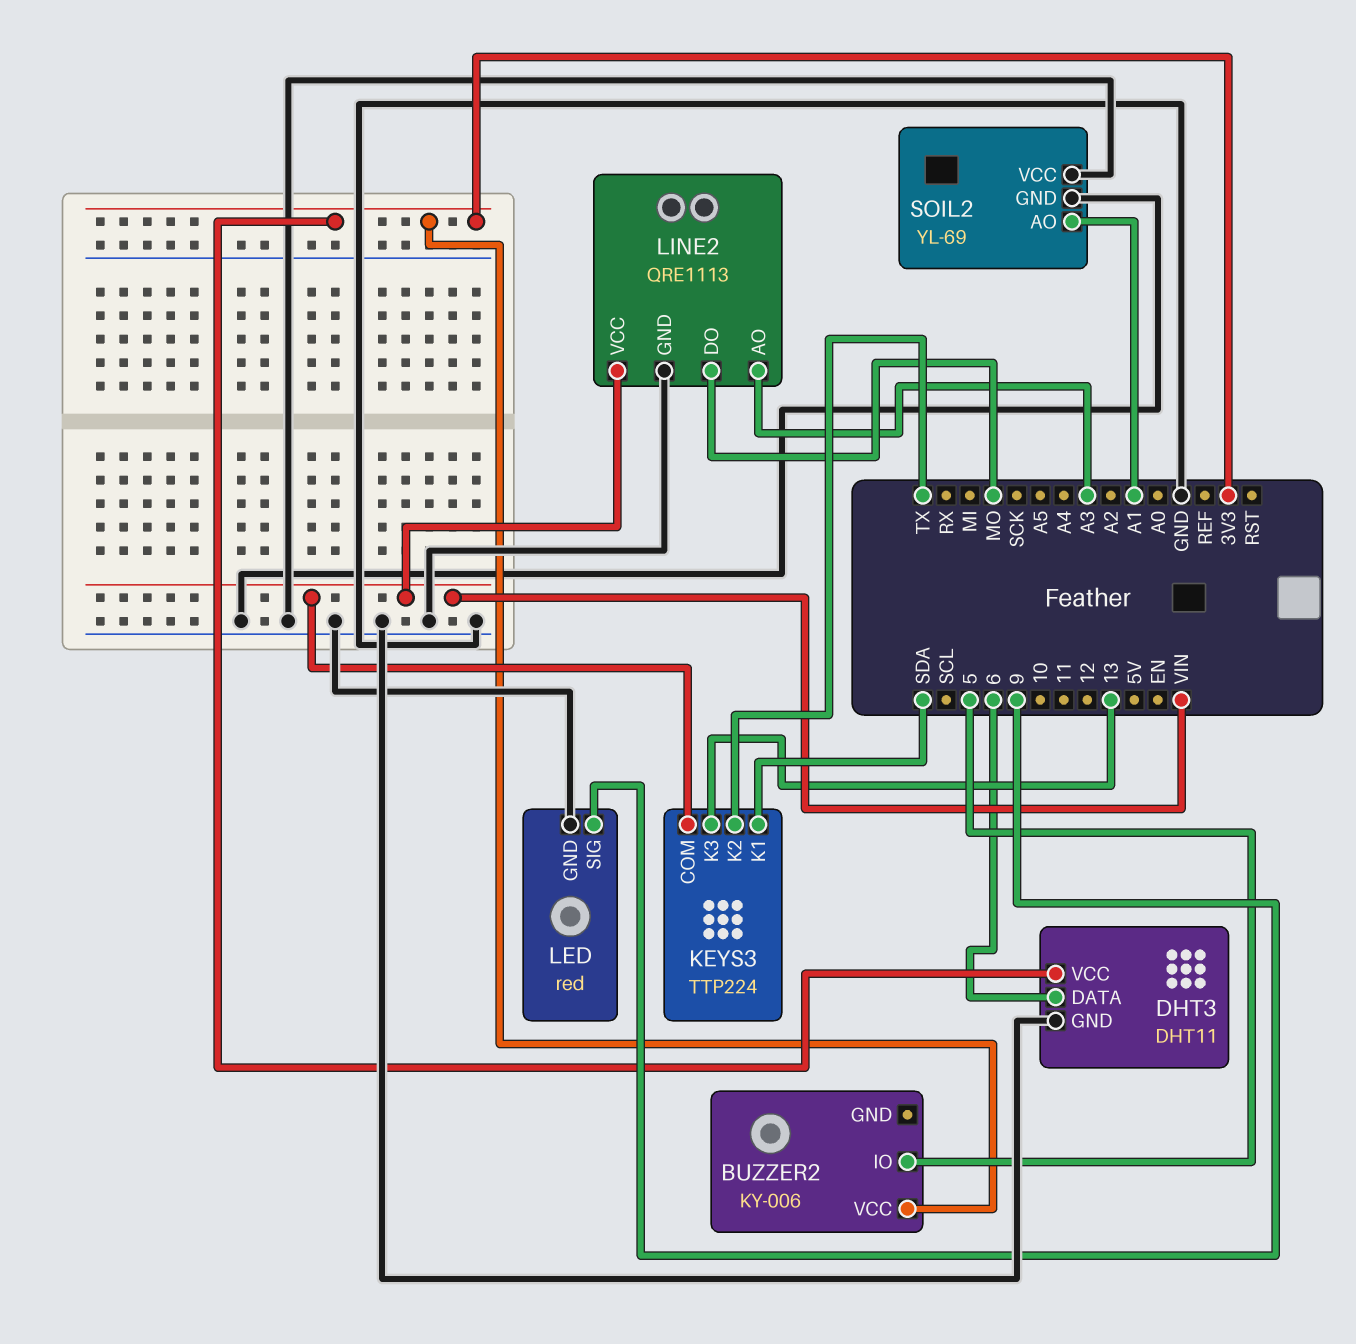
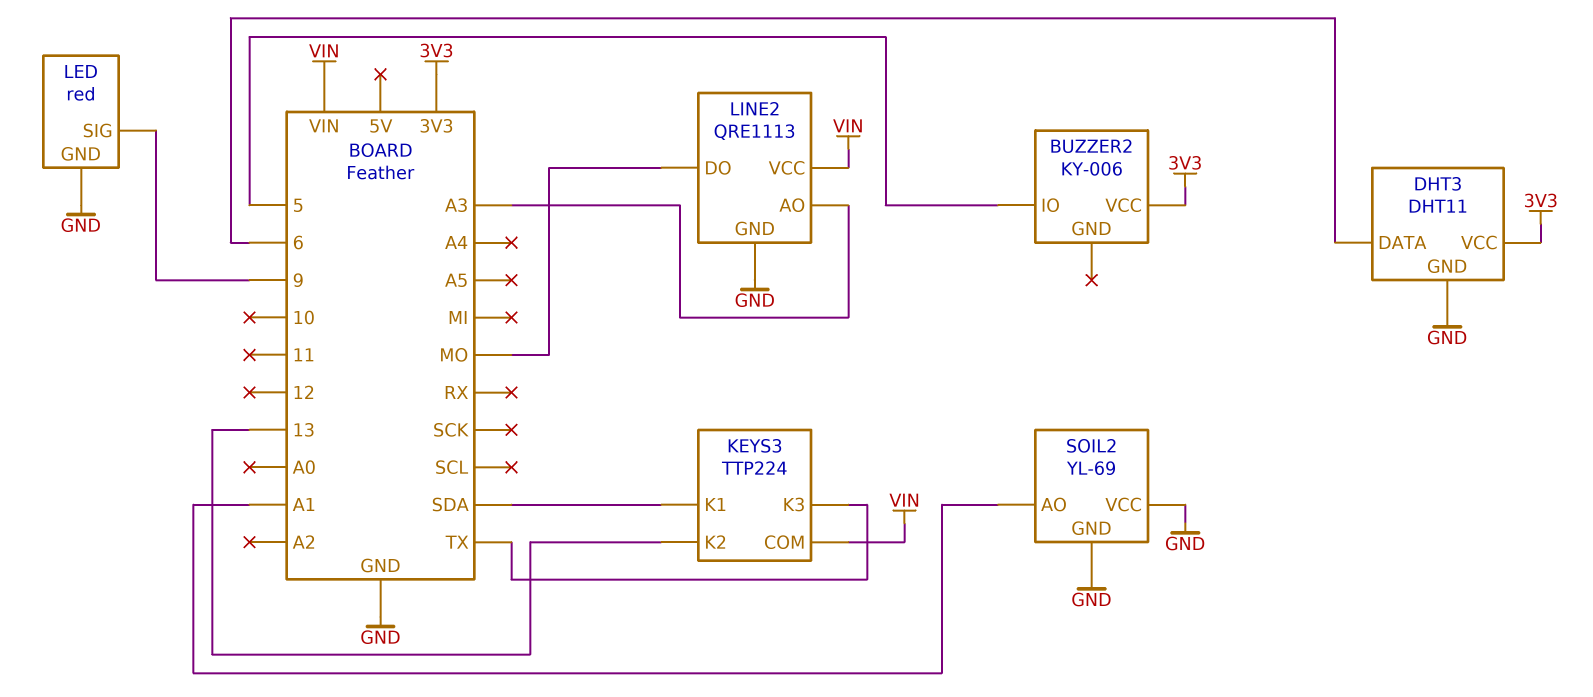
KEYS3 pin K2: TX -> 13
KEYS3 pin K3: 13 -> TX

